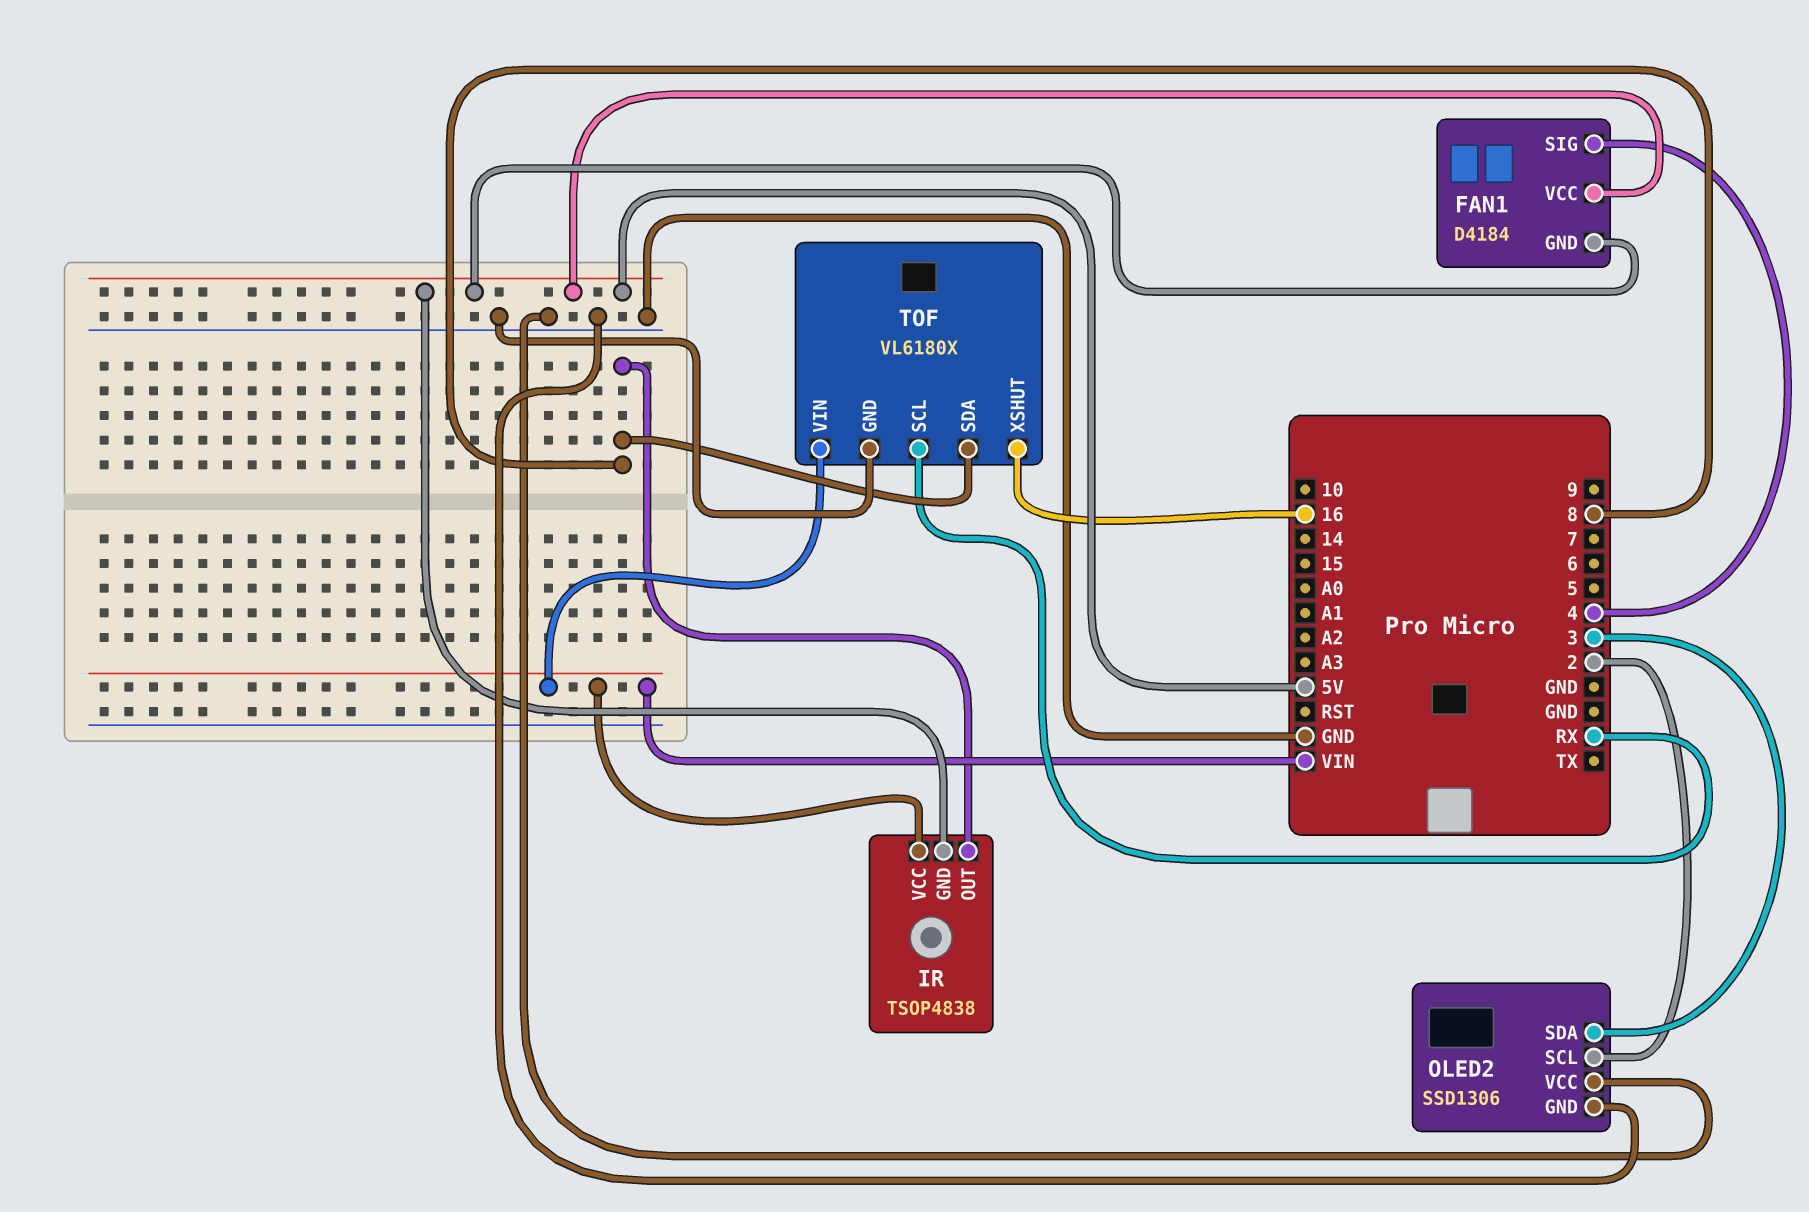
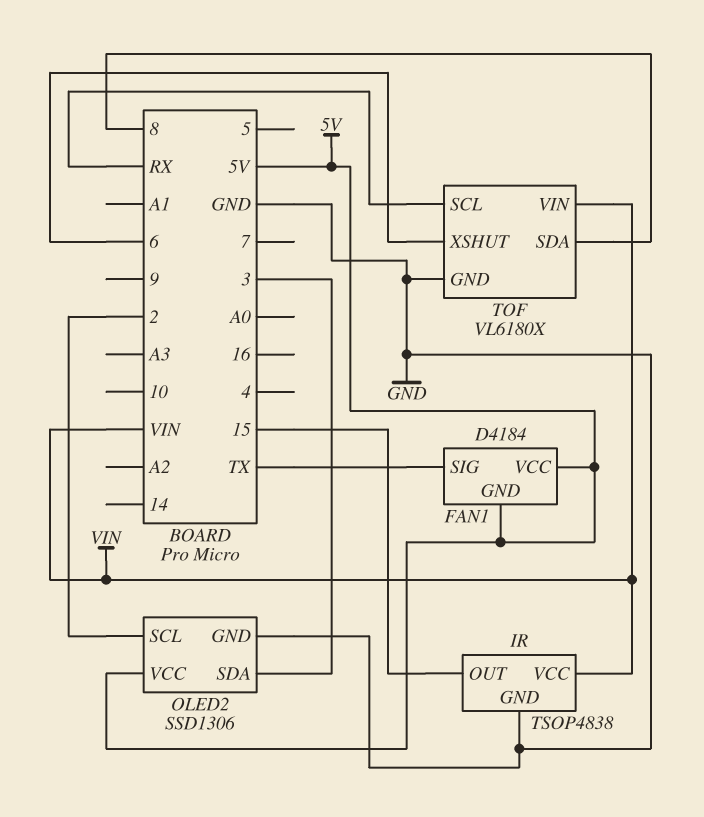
FAN1 pin SIG: 4 -> TX
IR pin GND: 5V -> GND
IR pin OUT: 8 -> 15
OLED2 pin VCC: GND -> 5V
TOF pin XSHUT: 16 -> 6

